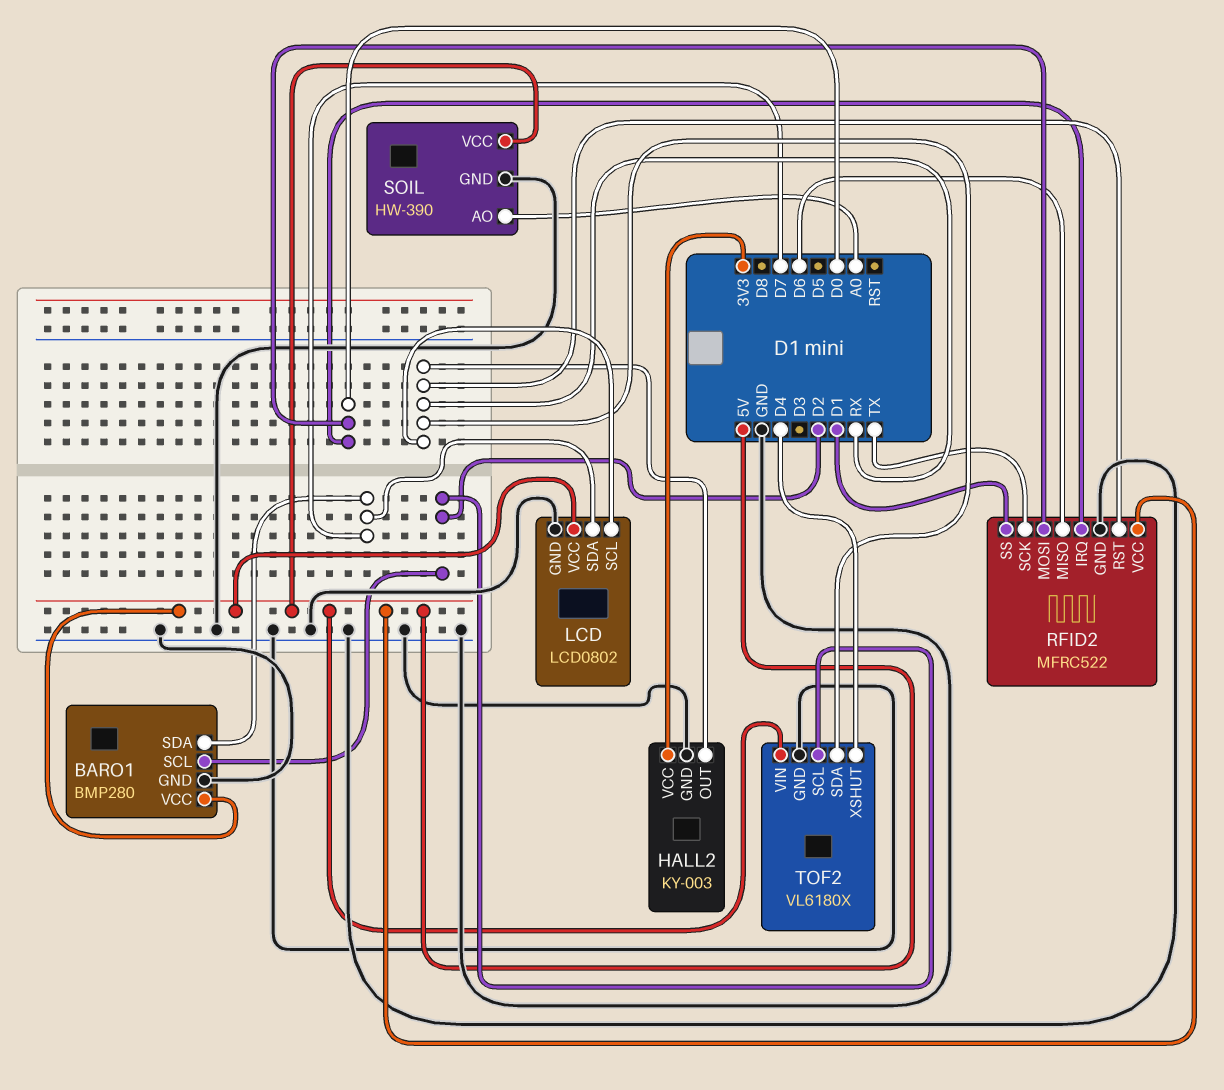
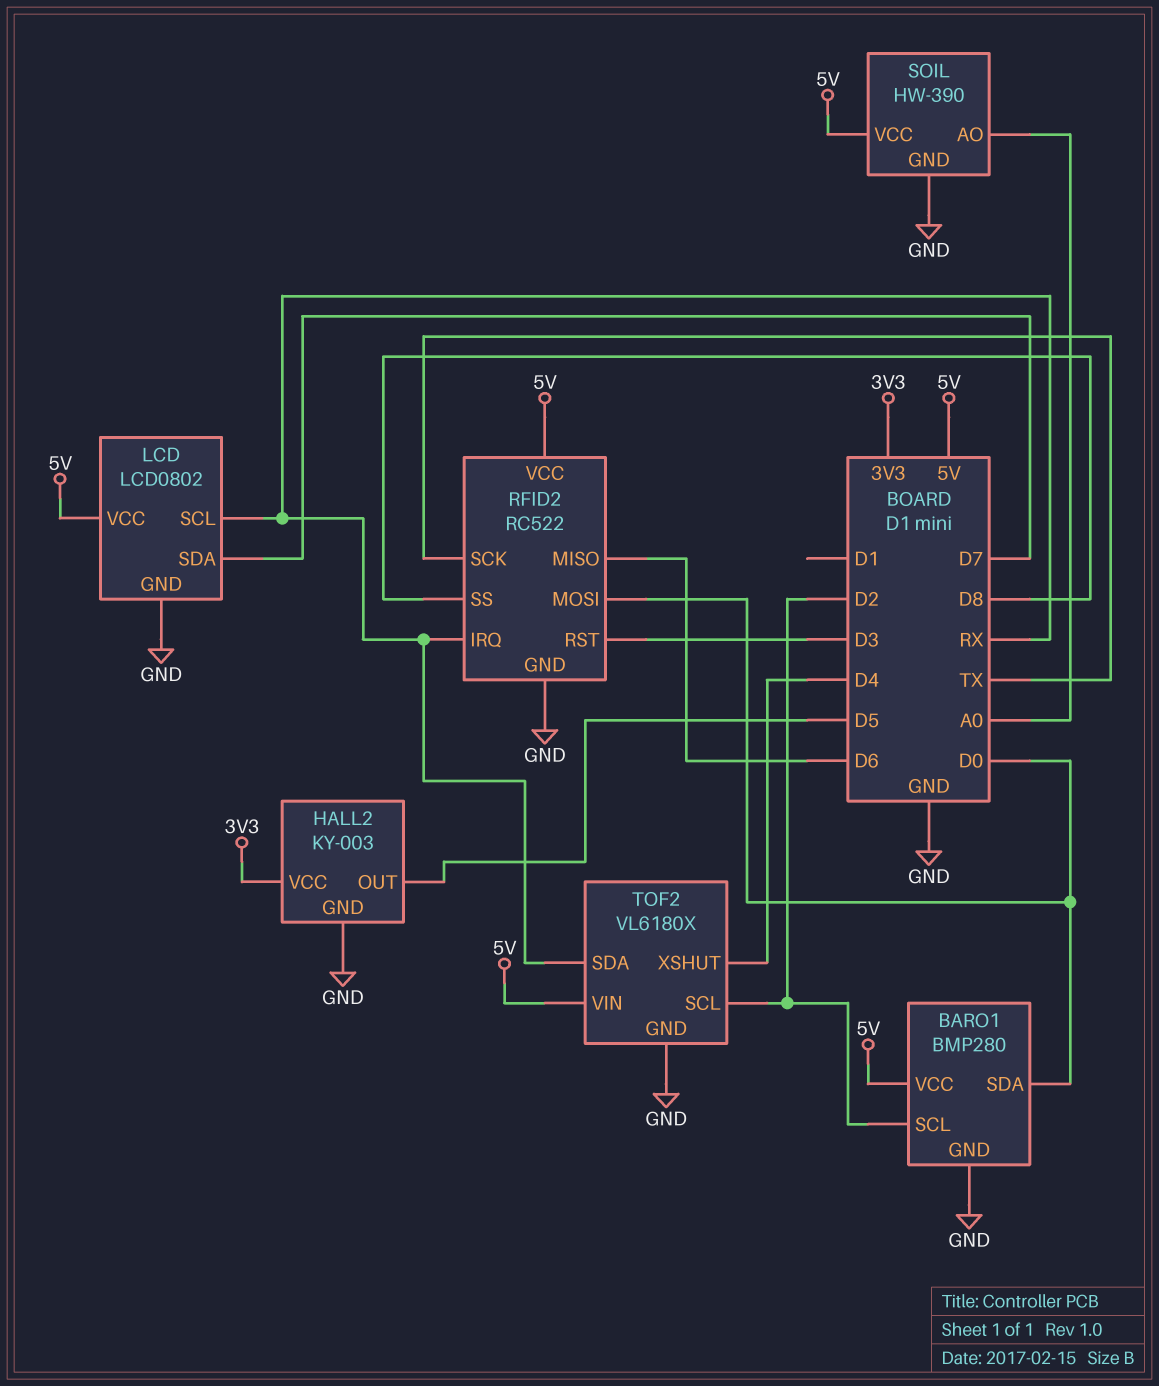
BARO1 pin SDA: D7 -> D0
HALL2 pin OUT: RX -> D5
RFID2: MFRC522 -> RC522
RFID2 pin IRQ: D0 -> RX
RFID2 pin RST: RX -> D3
RFID2 pin SS: D1 -> D8

